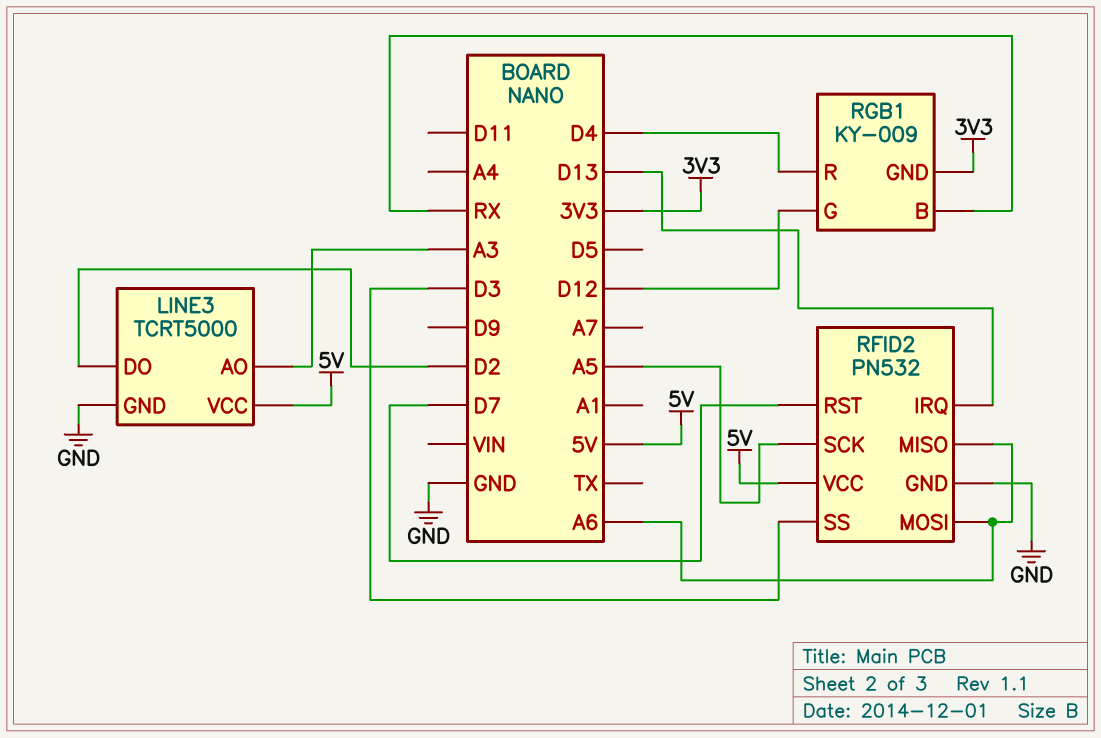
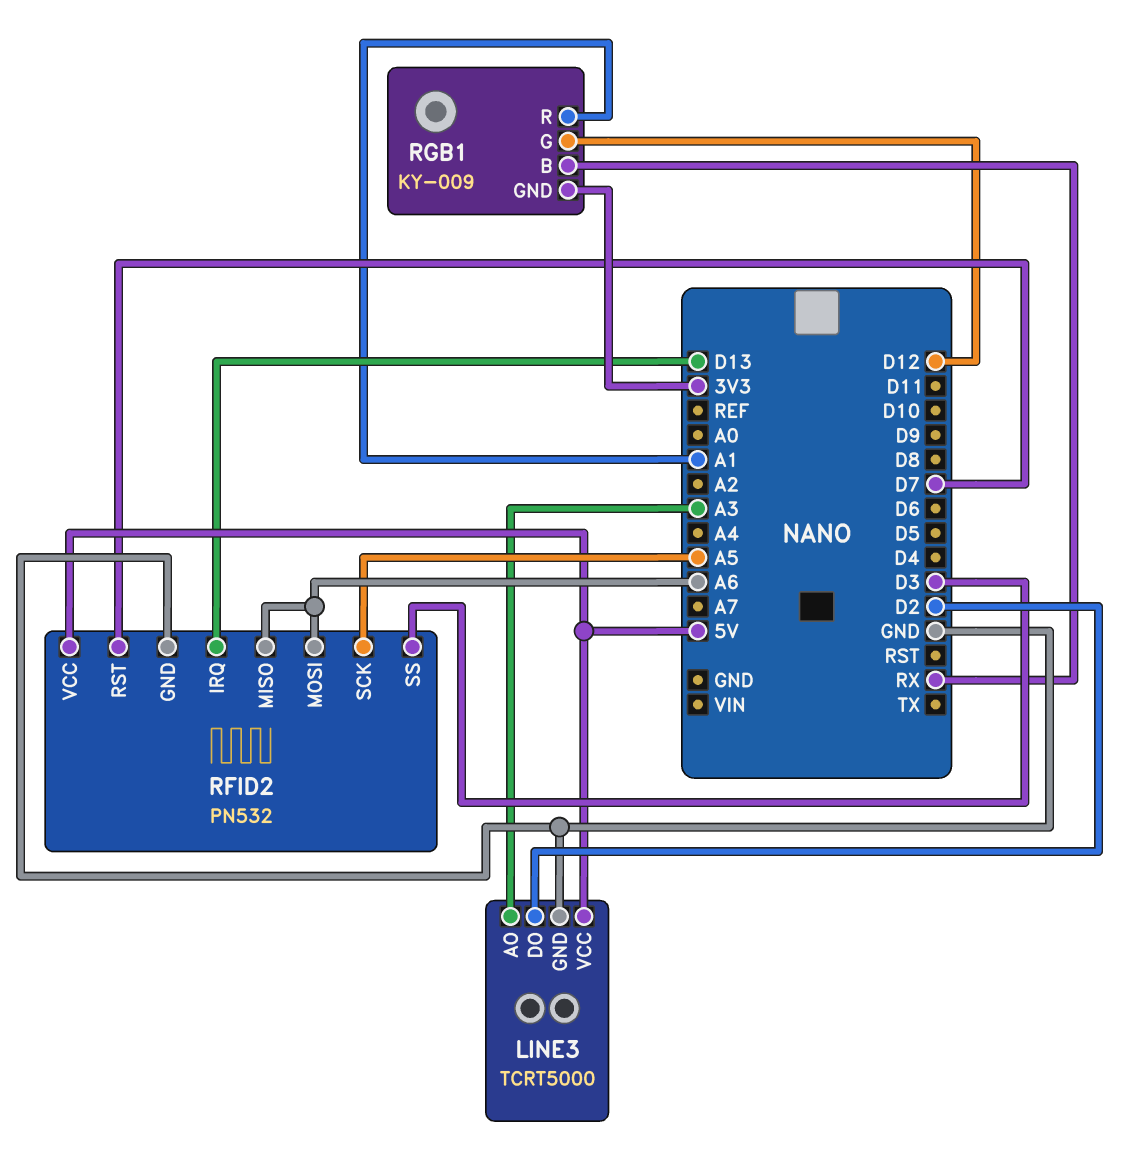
RGB1 pin R: D4 -> A1

